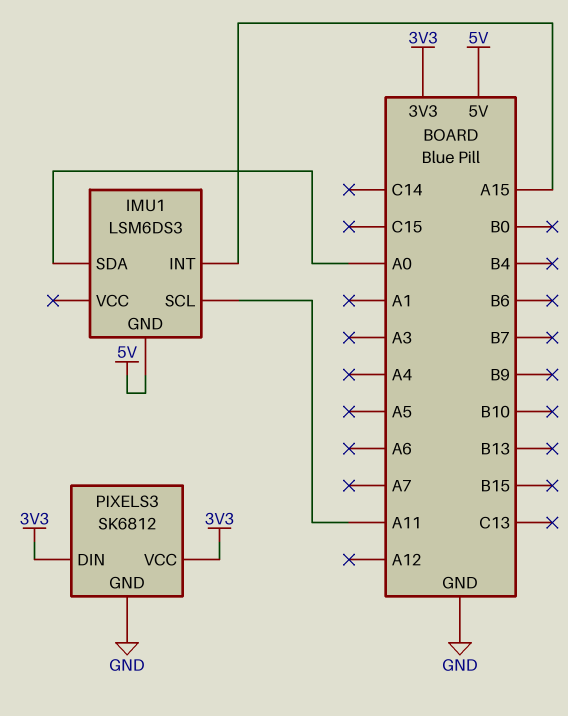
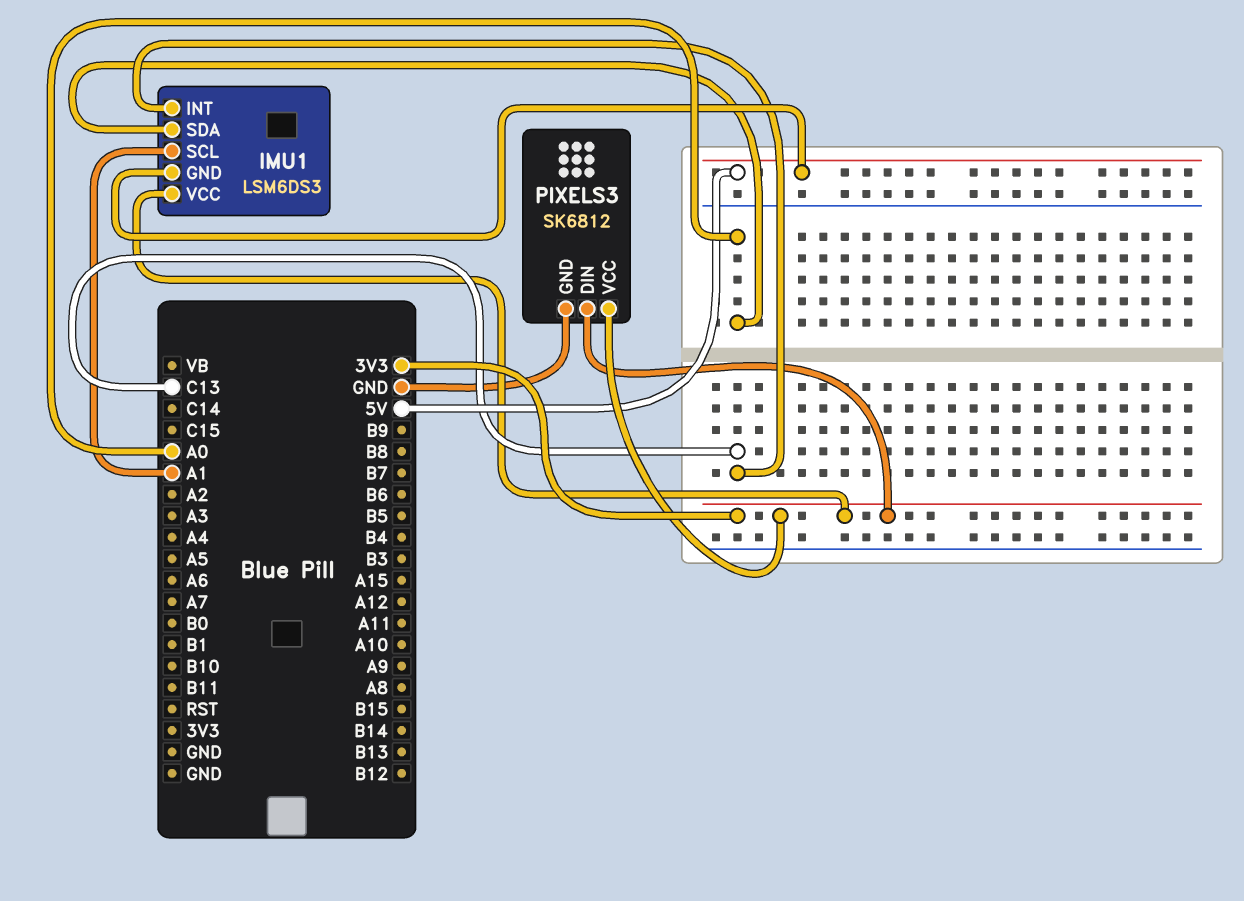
IMU1 pin INT: A15 -> C13
IMU1 pin SCL: A11 -> A1
IMU1 pin VCC: none -> 3V3

